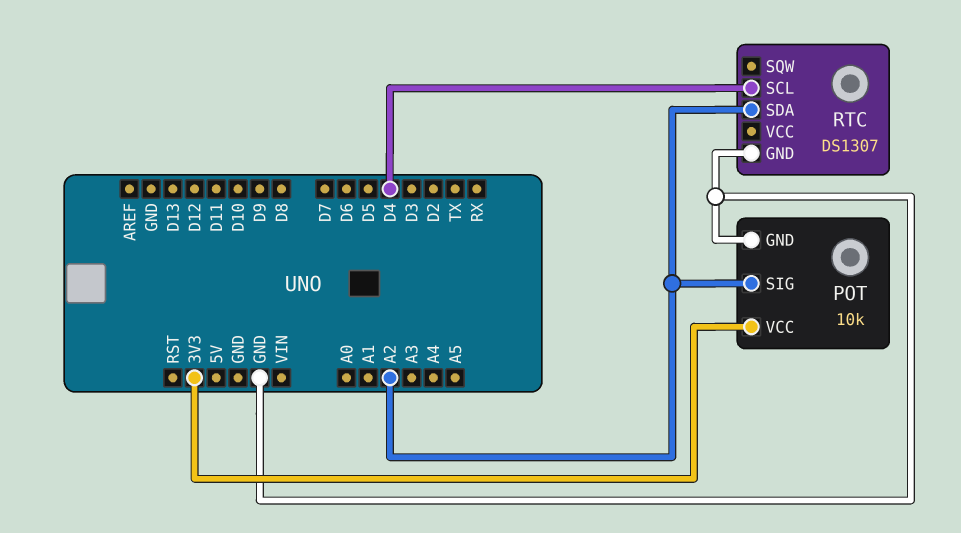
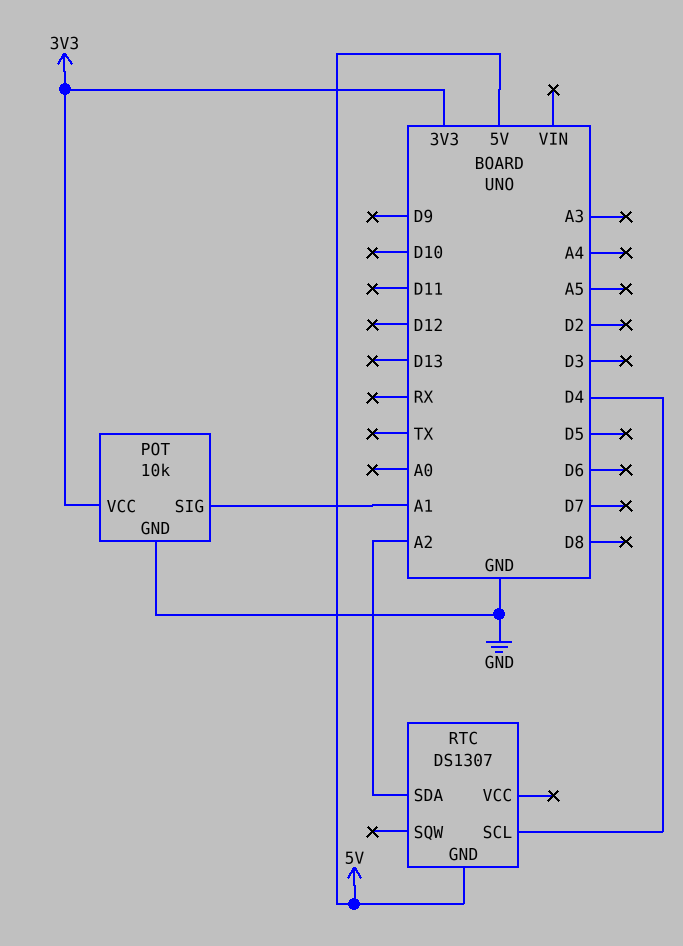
POT pin SIG: A2 -> A1
RTC pin GND: GND -> 5V

